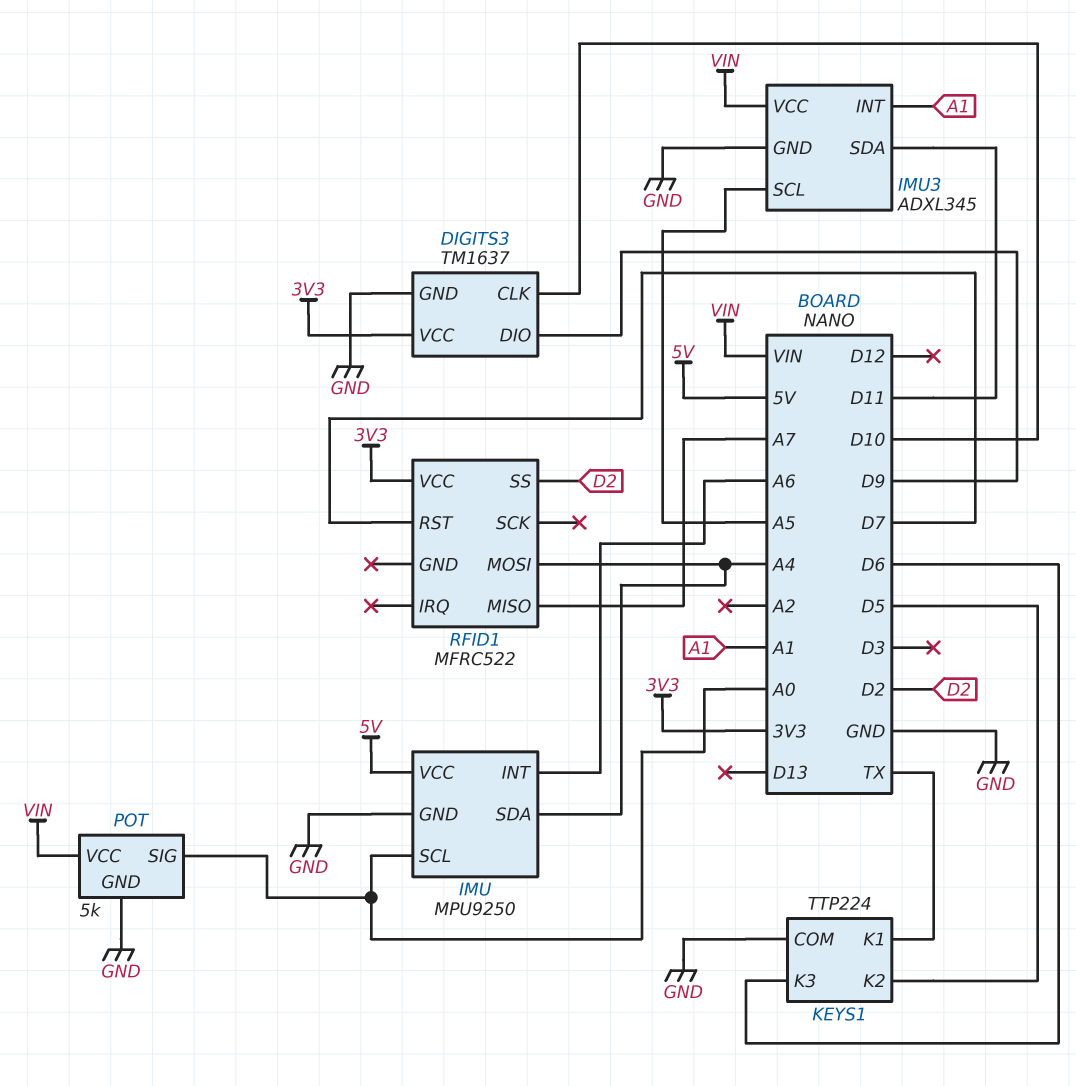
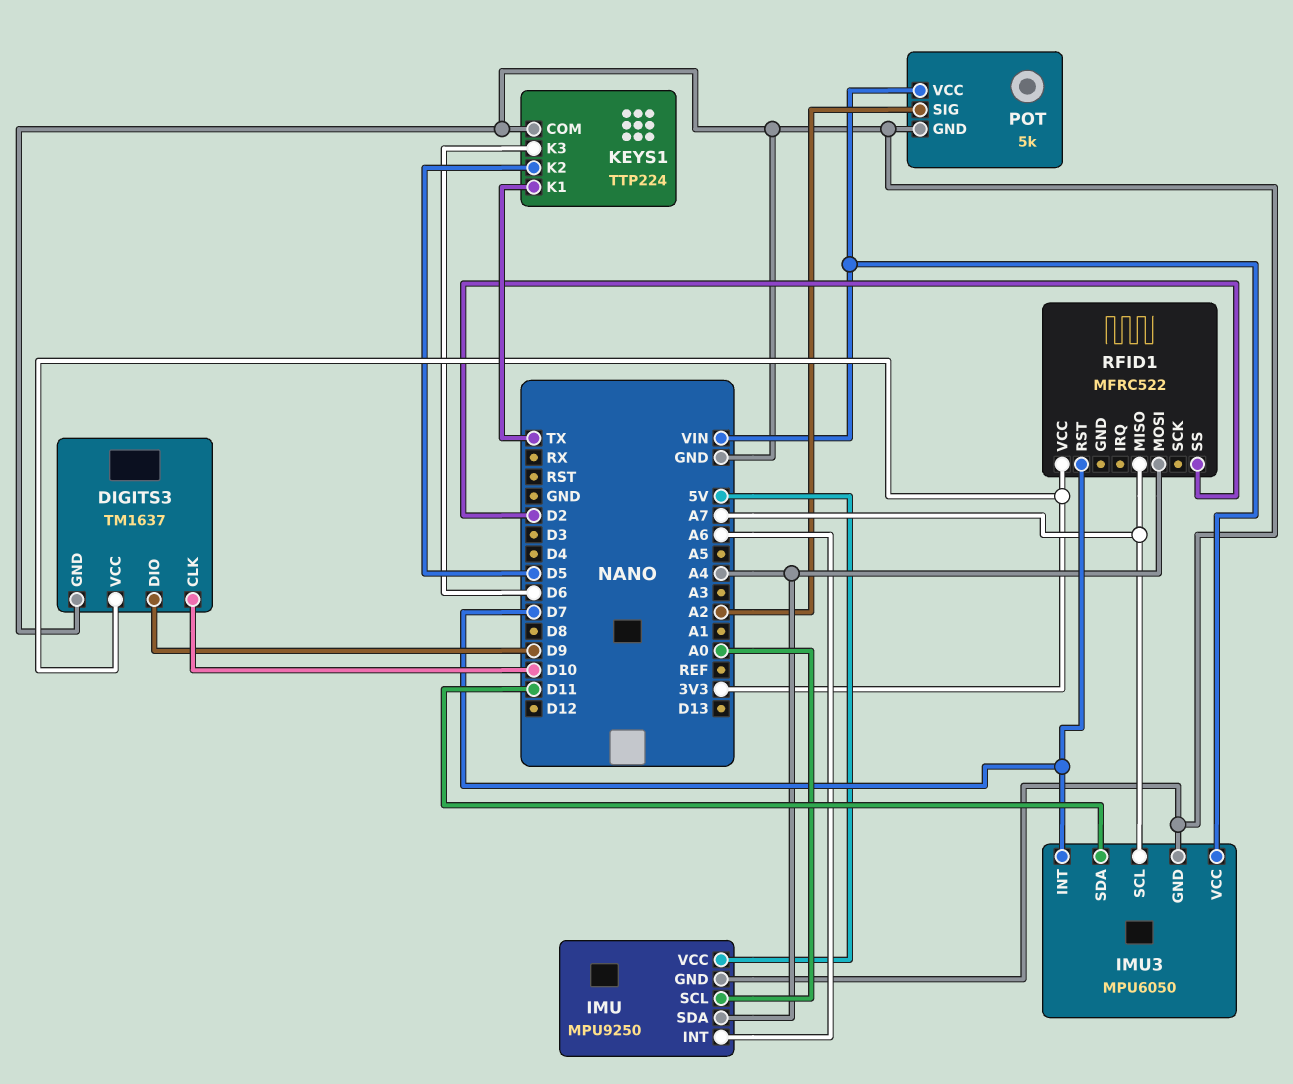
IMU3: ADXL345 -> MPU6050
IMU3 pin INT: A1 -> D7
IMU3 pin SCL: A5 -> A7
POT pin SIG: A0 -> A2

